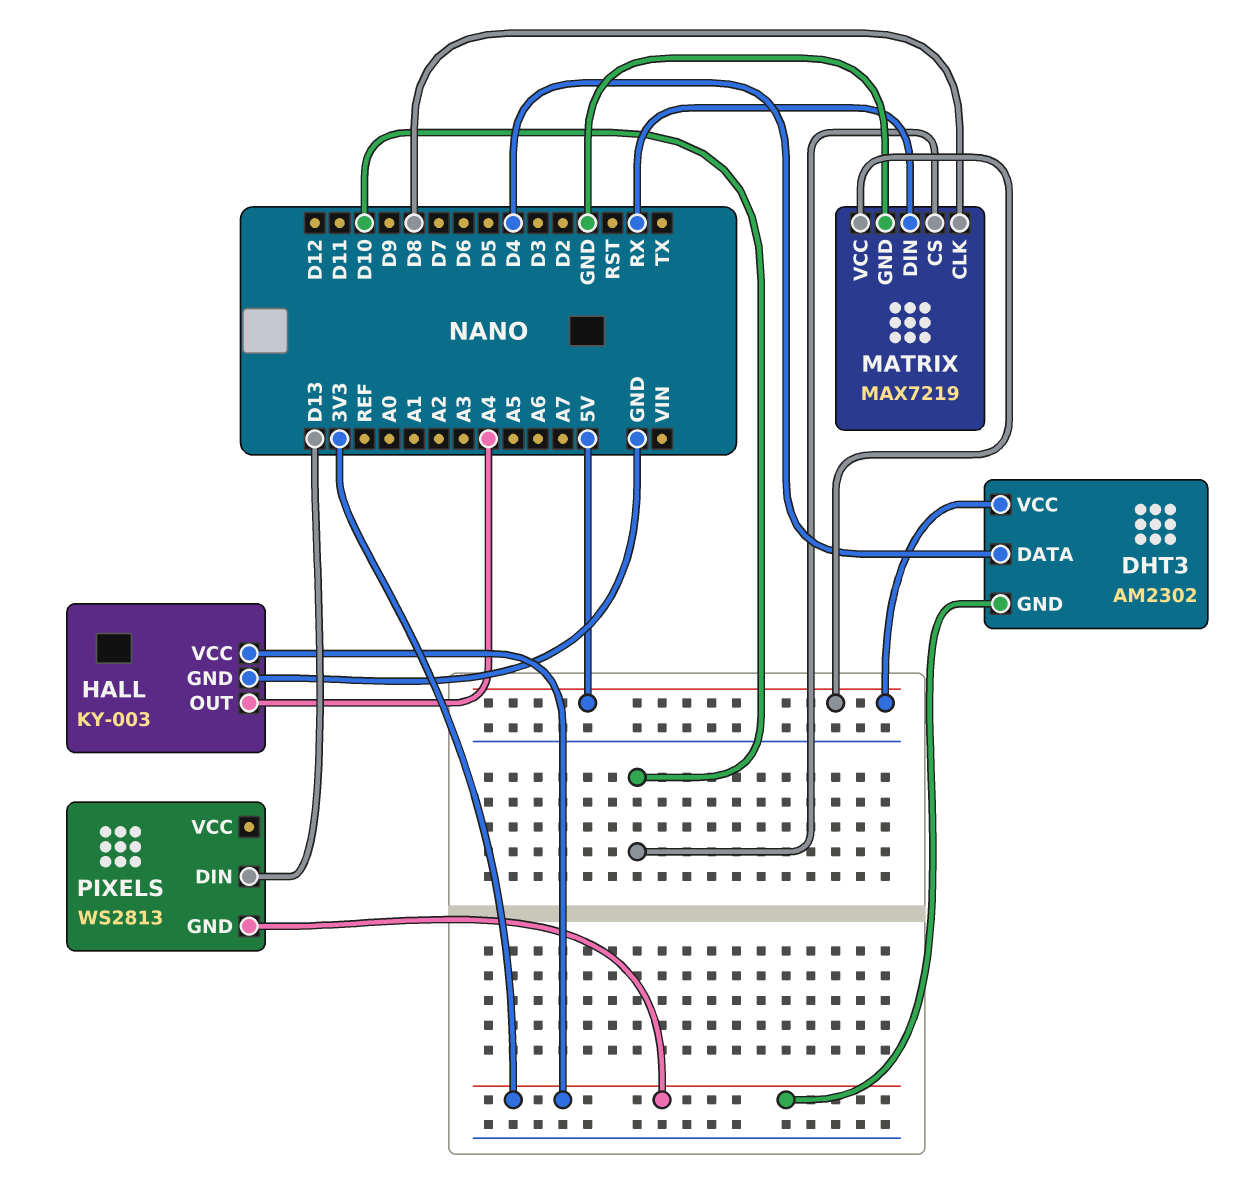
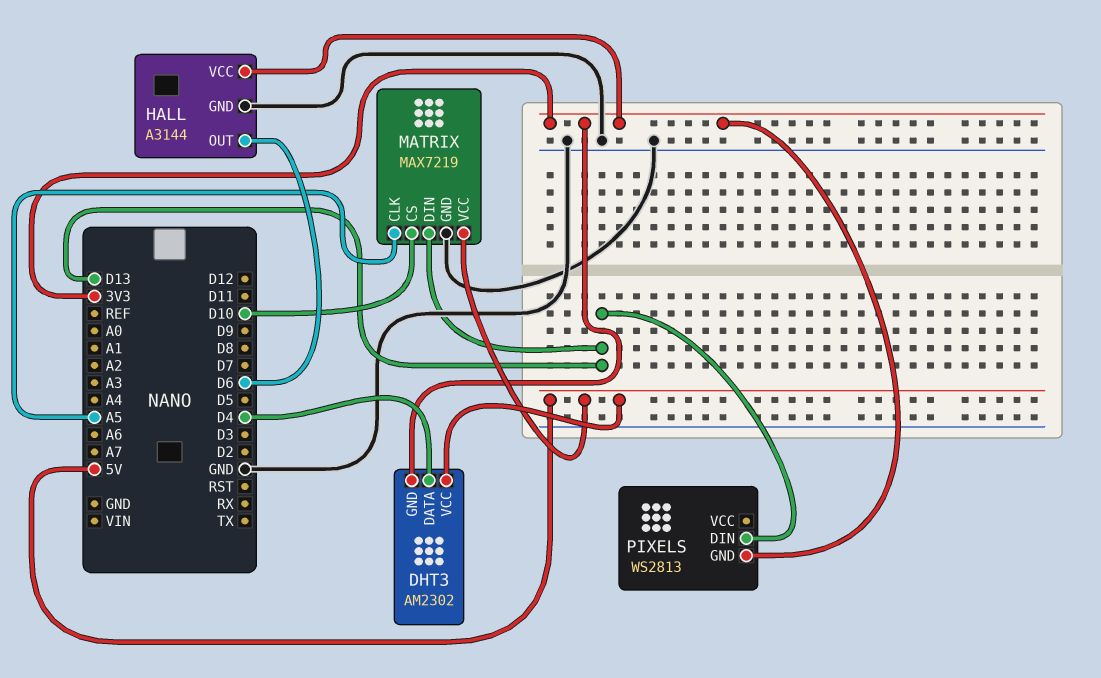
HALL: KY-003 -> A3144
HALL pin OUT: A4 -> D6
MATRIX pin CLK: D8 -> A5
MATRIX pin DIN: RX -> D13

